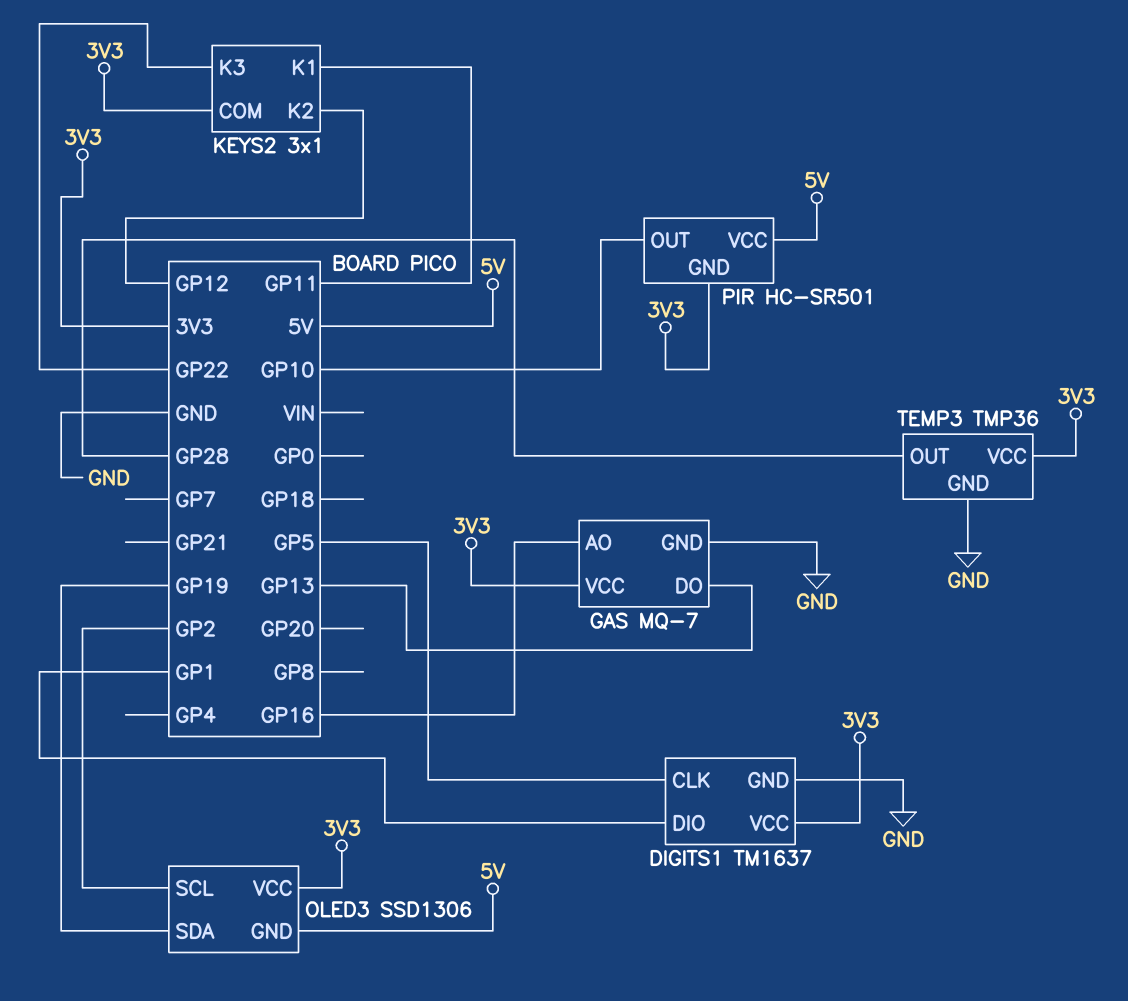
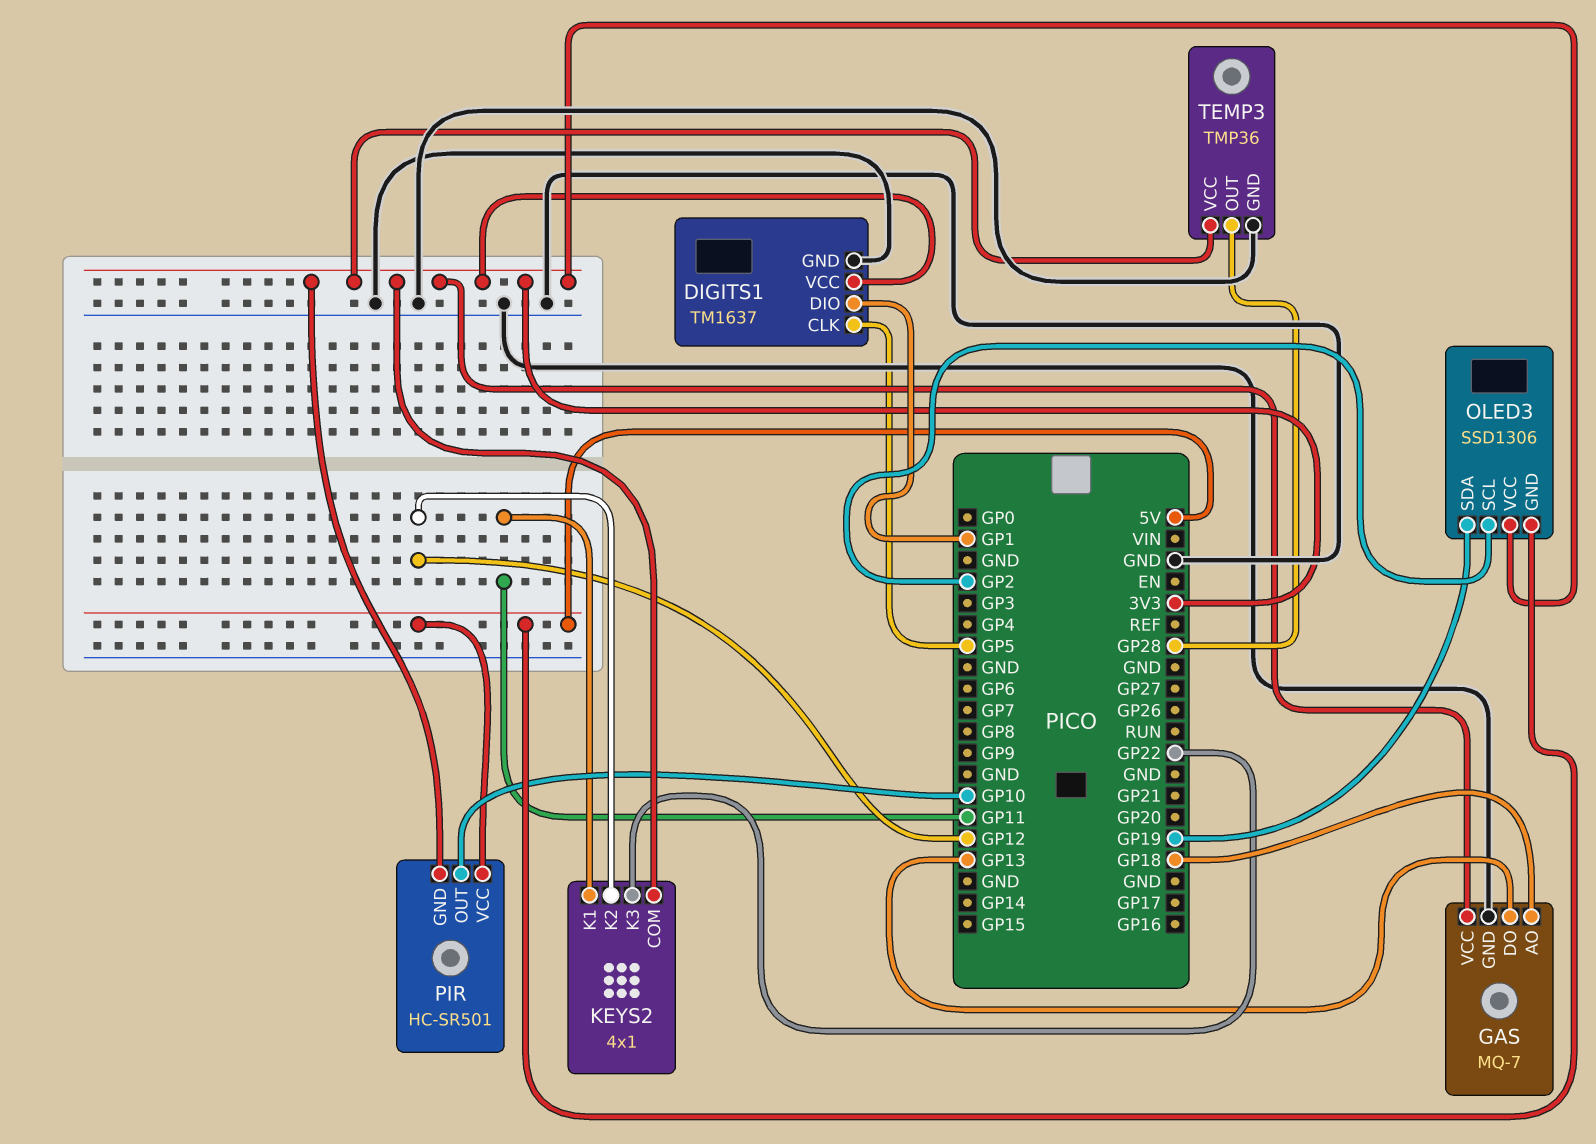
GAS pin AO: GP16 -> GP18
KEYS2: 3x1 -> 4x1

